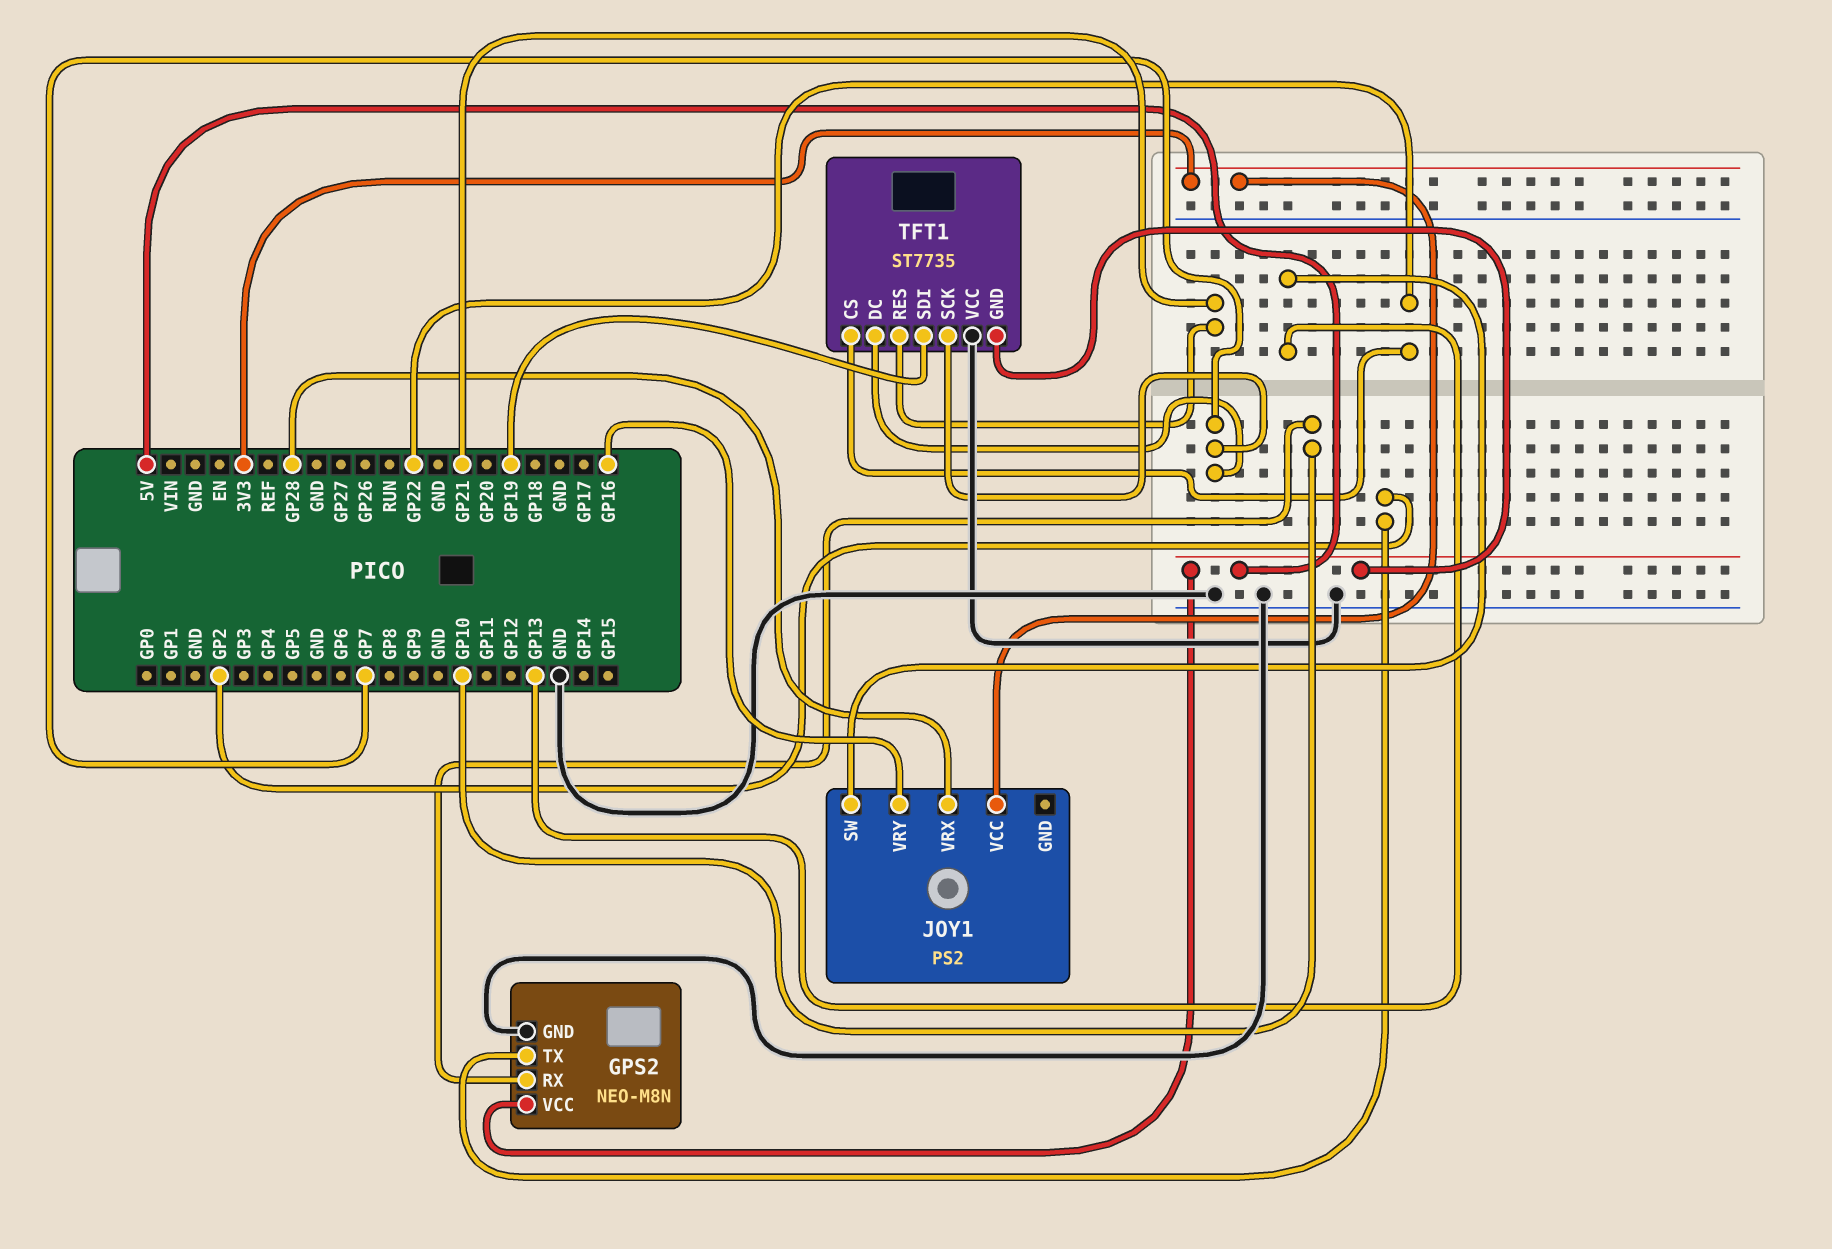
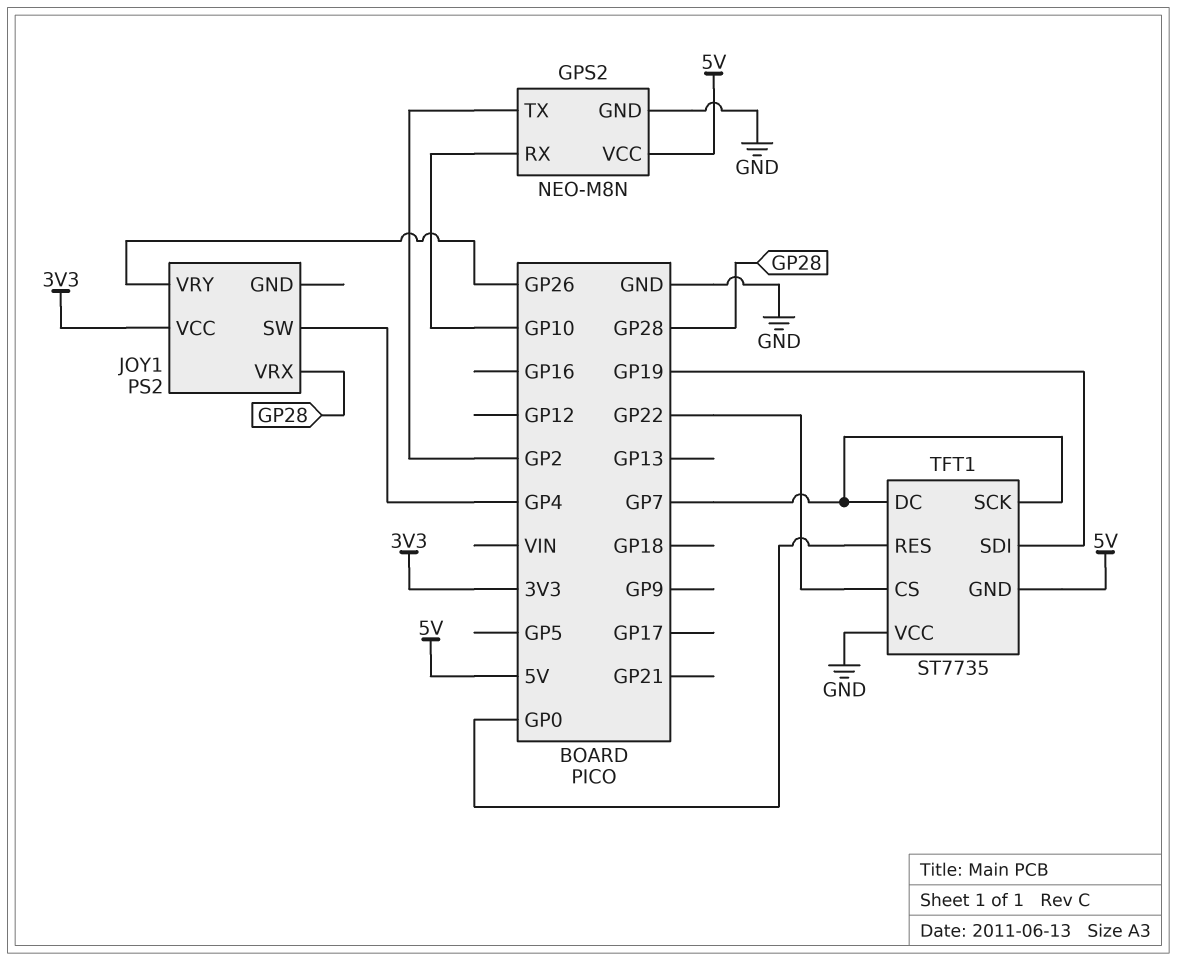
JOY1 pin SW: GP13 -> GP4
JOY1 pin VRY: GP16 -> GP26
TFT1 pin RES: GP21 -> GP0

